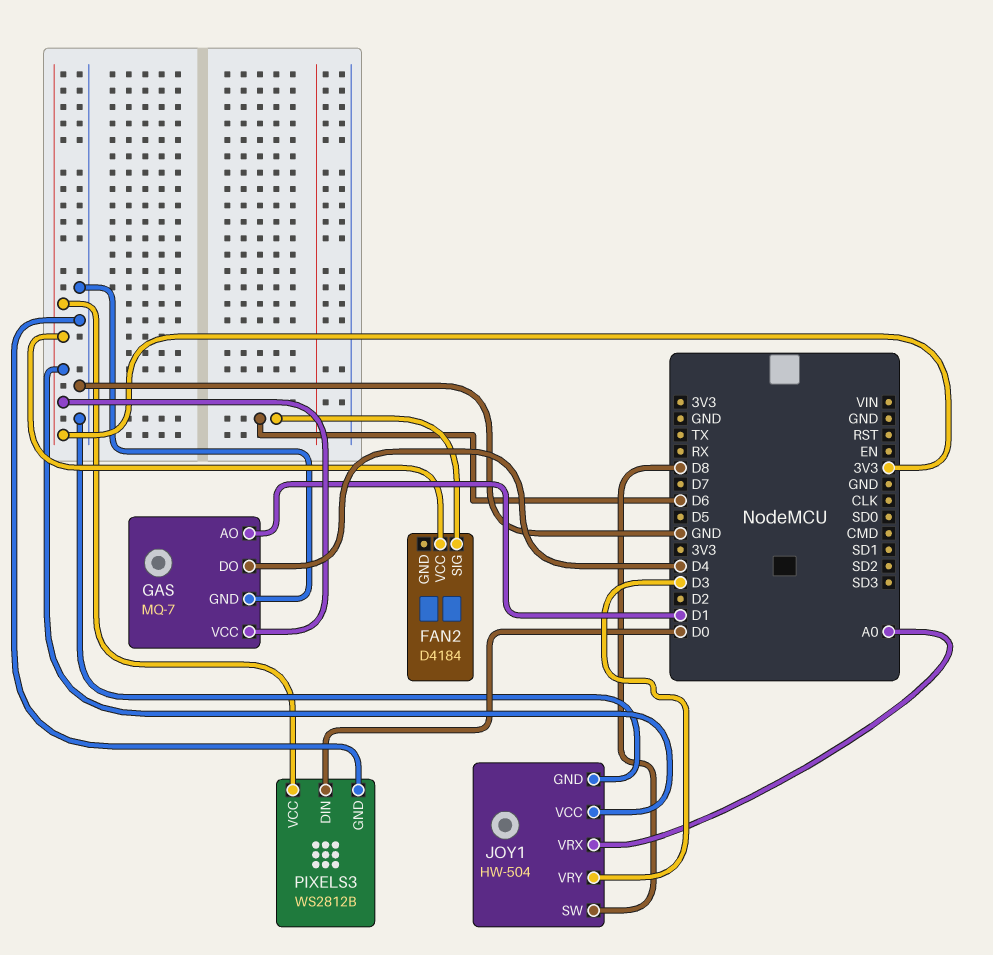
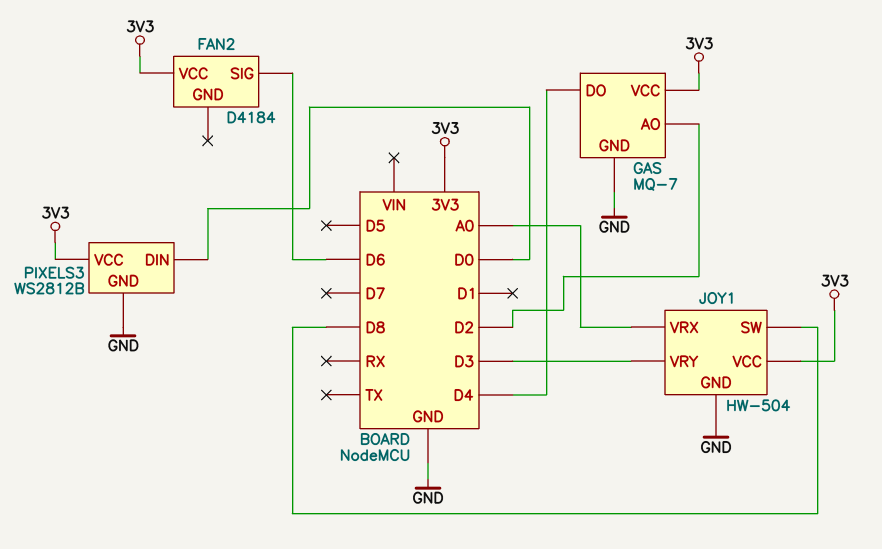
GAS pin AO: D1 -> D2

